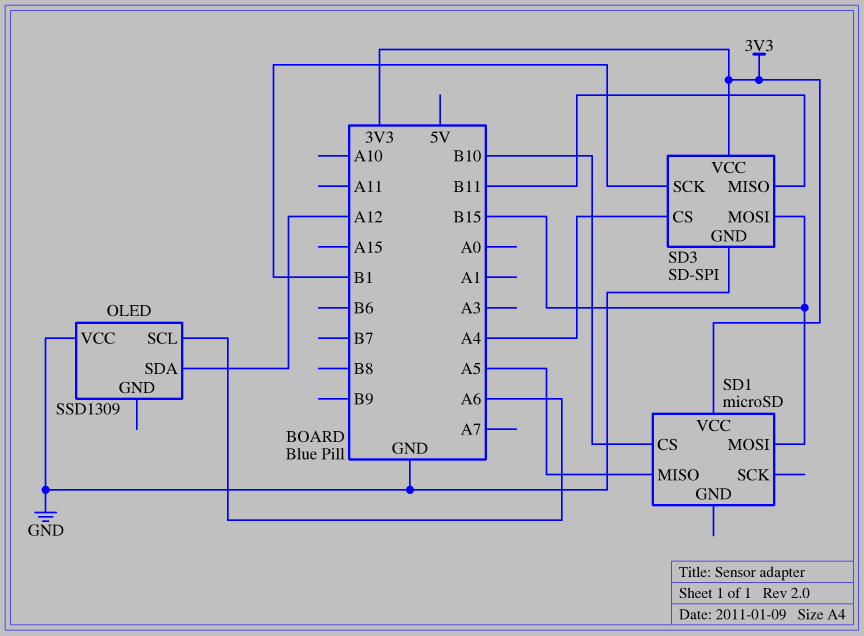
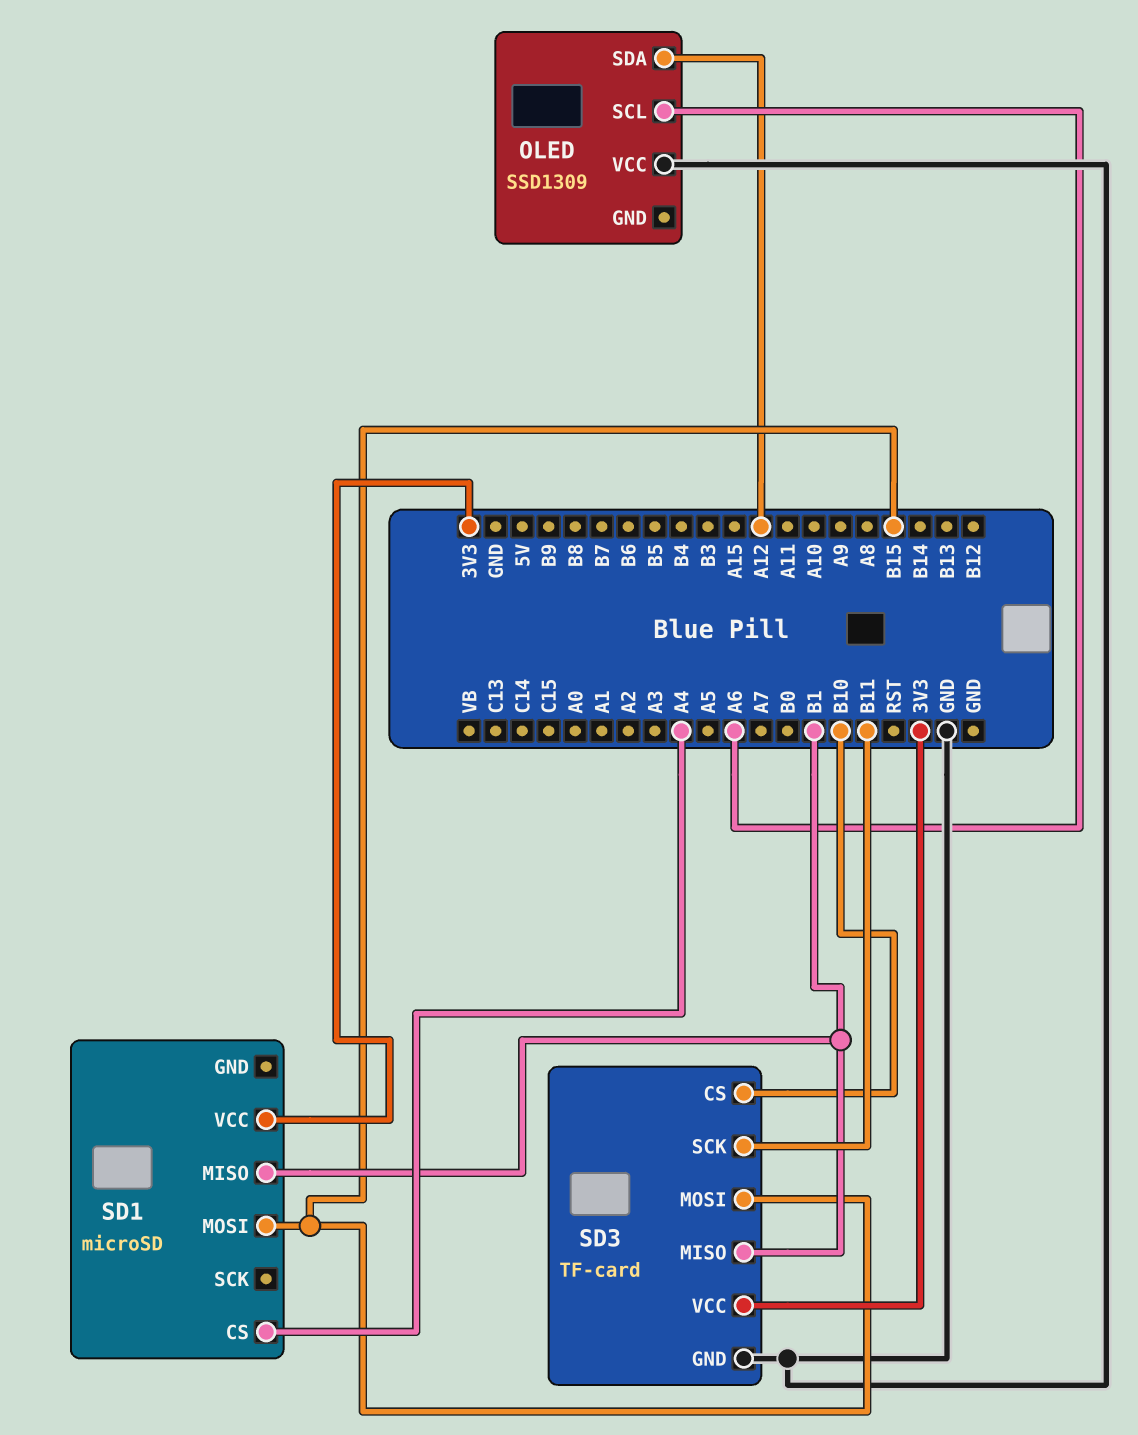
SD1 pin CS: B10 -> A4
SD1 pin MISO: A5 -> B1
SD3: SD-SPI -> TF-card
SD3 pin CS: A4 -> B10
SD3 pin MISO: B11 -> B1
SD3 pin SCK: B1 -> B11

